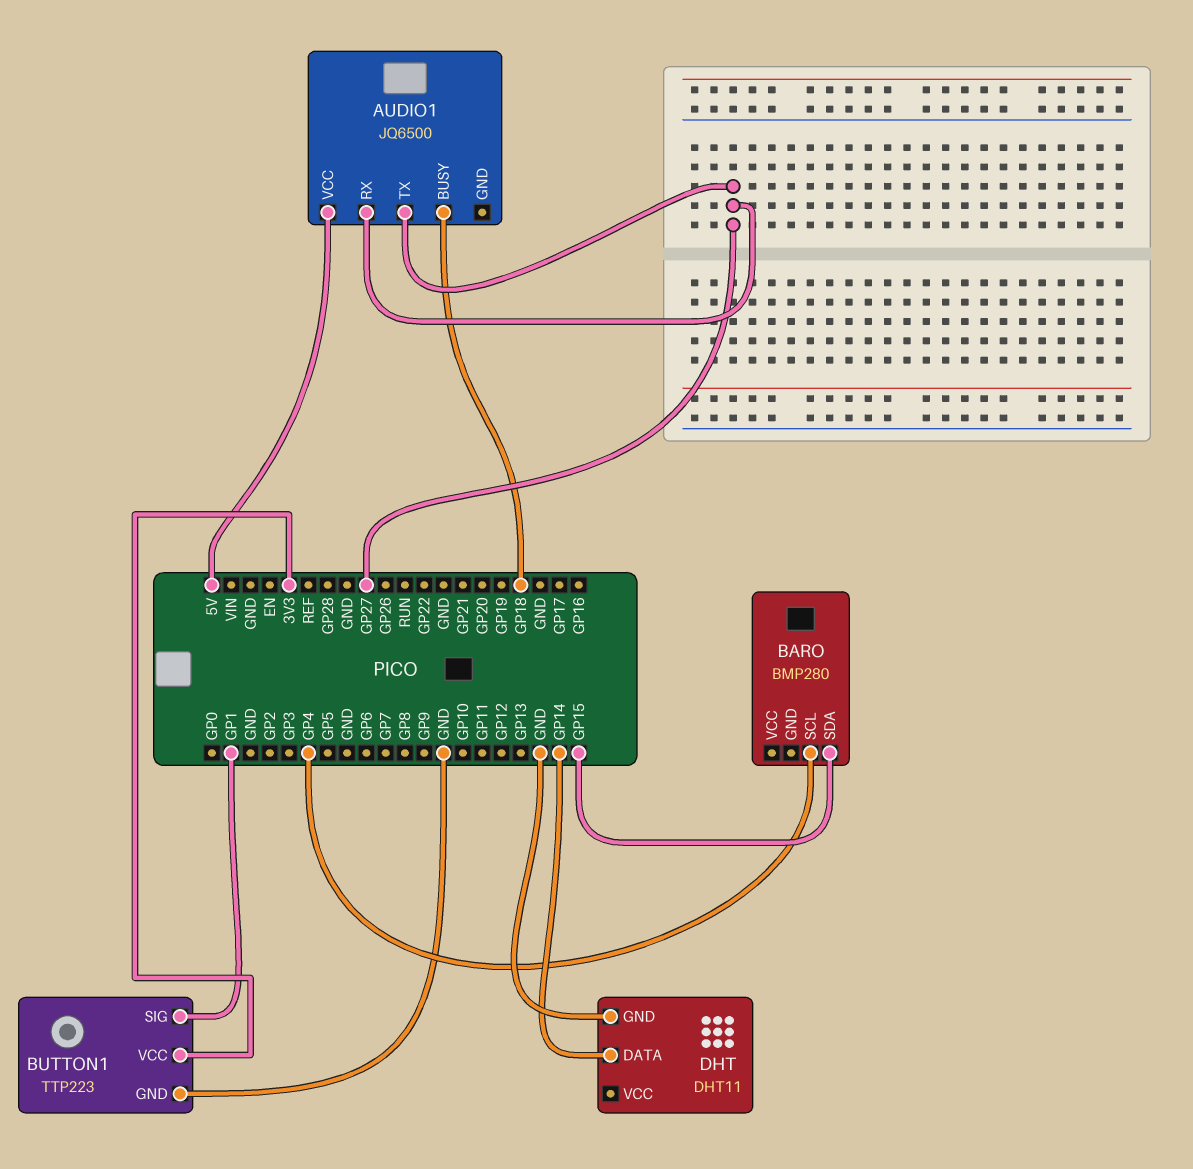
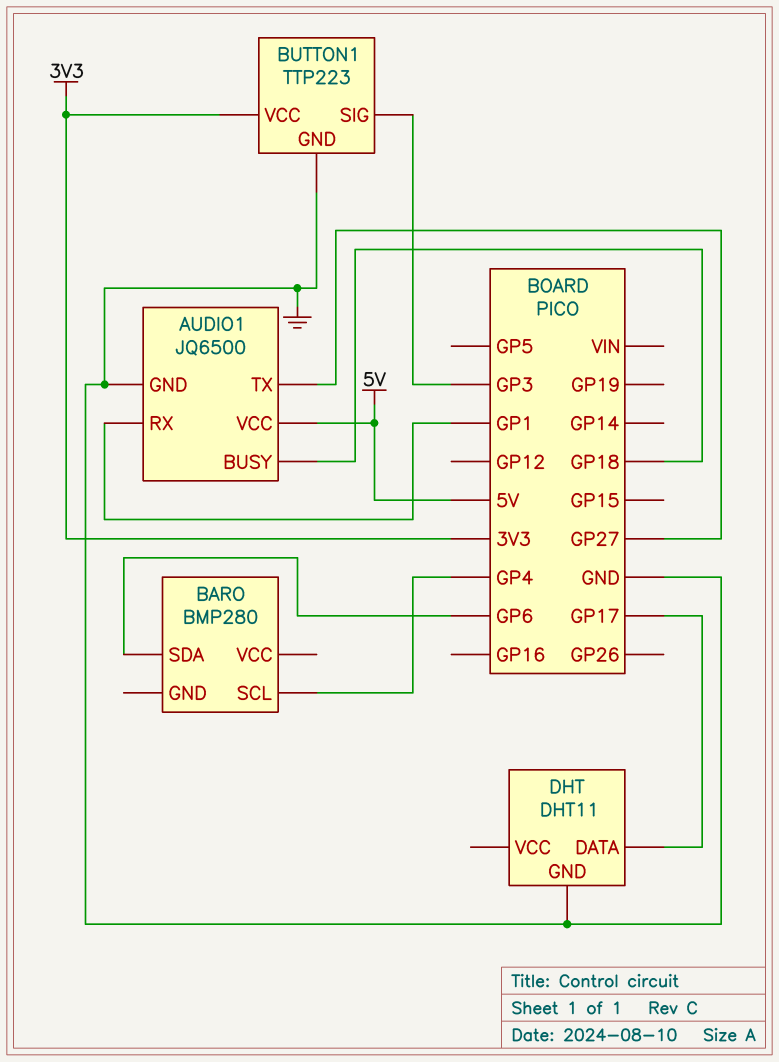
AUDIO1 pin GND: none -> GND
AUDIO1 pin RX: GP27 -> GP1
BARO pin SDA: GP15 -> GP6
BUTTON1 pin SIG: GP1 -> GP3
DHT pin DATA: GP14 -> GP17

